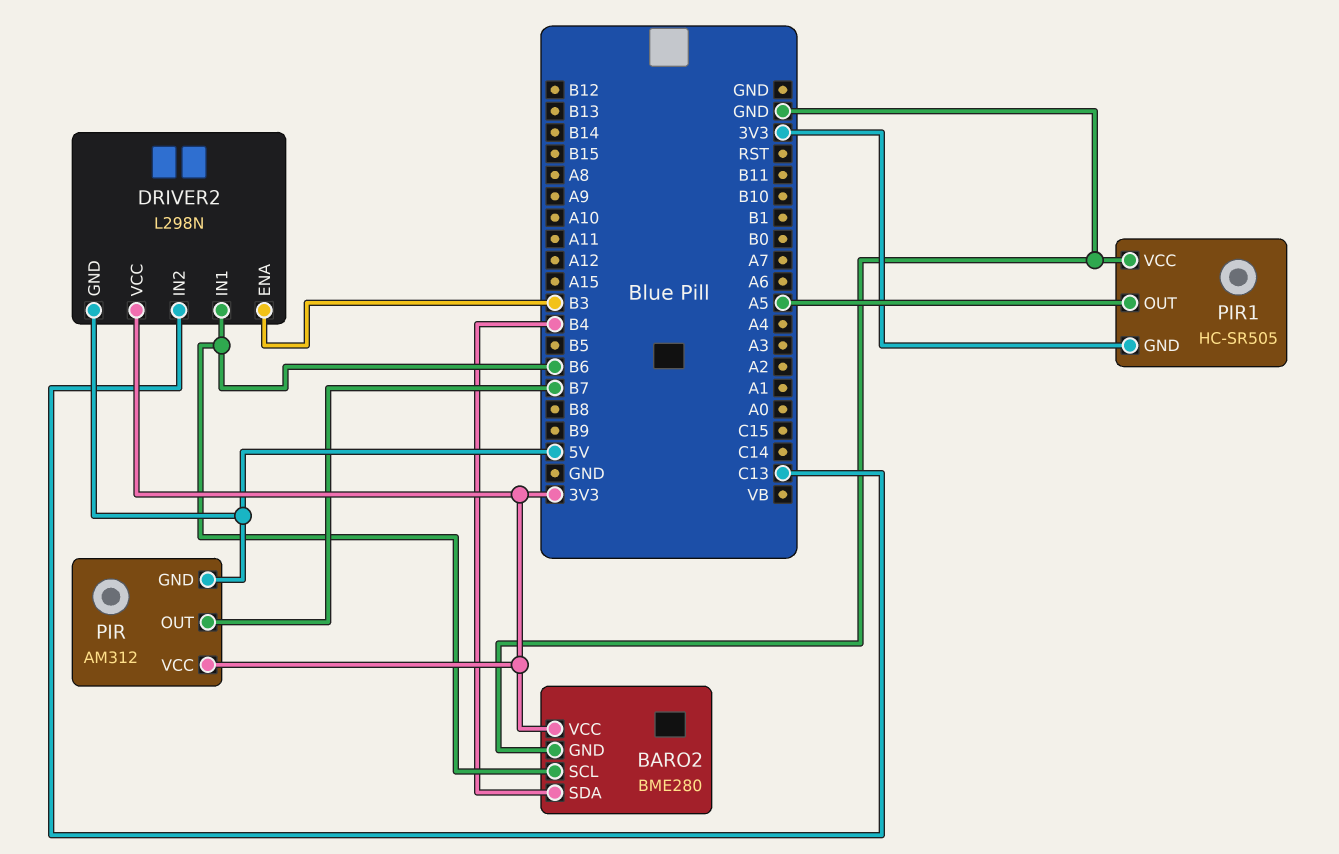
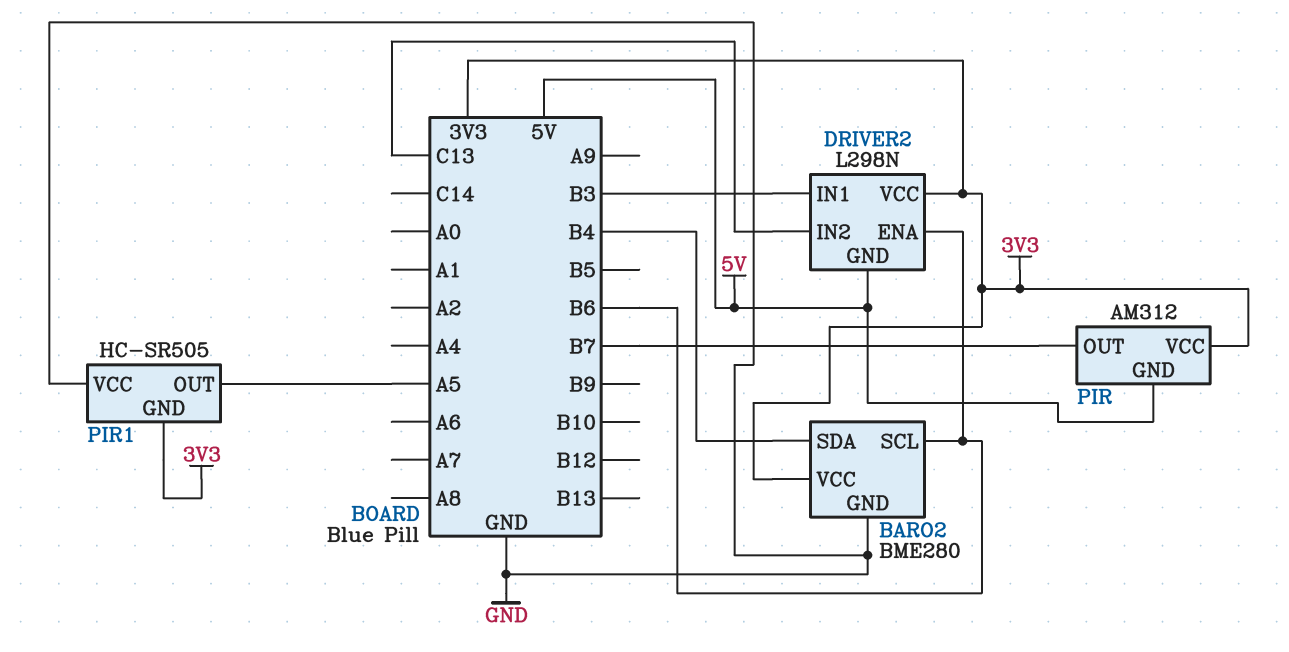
DRIVER2 pin ENA: B3 -> B6
DRIVER2 pin IN1: B6 -> B3

